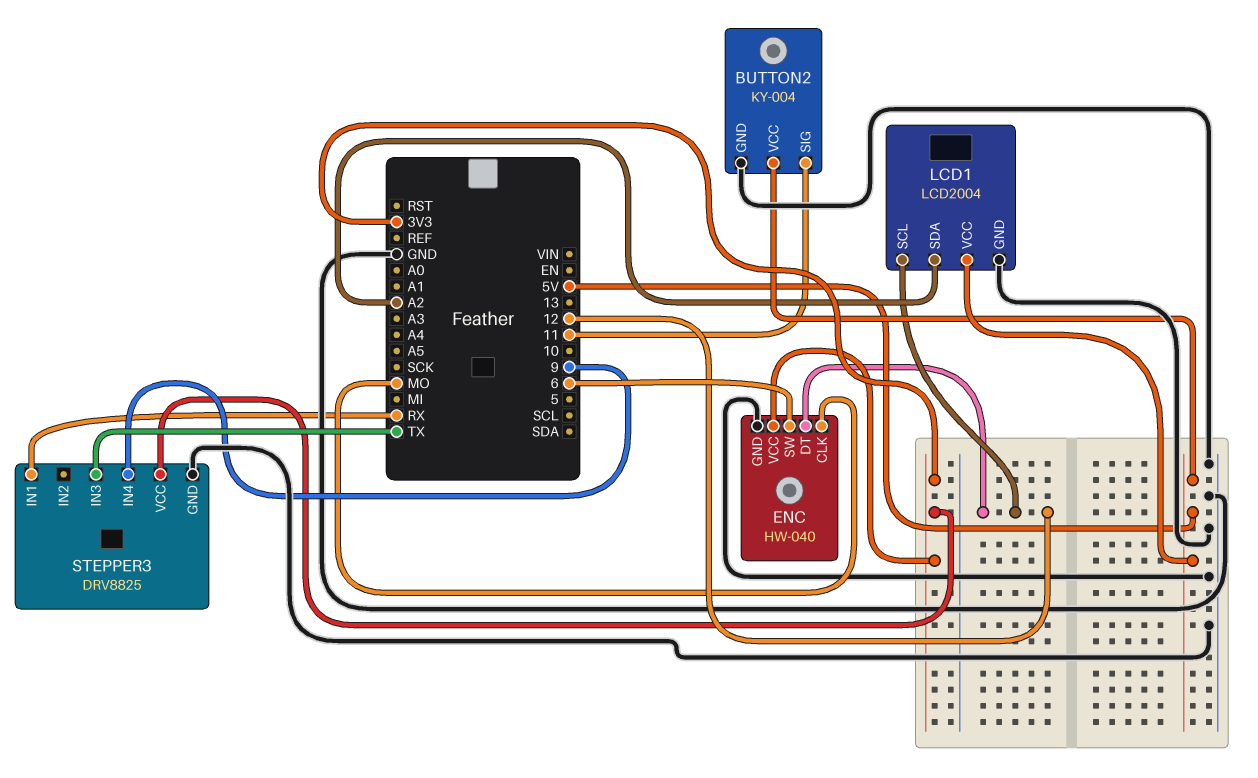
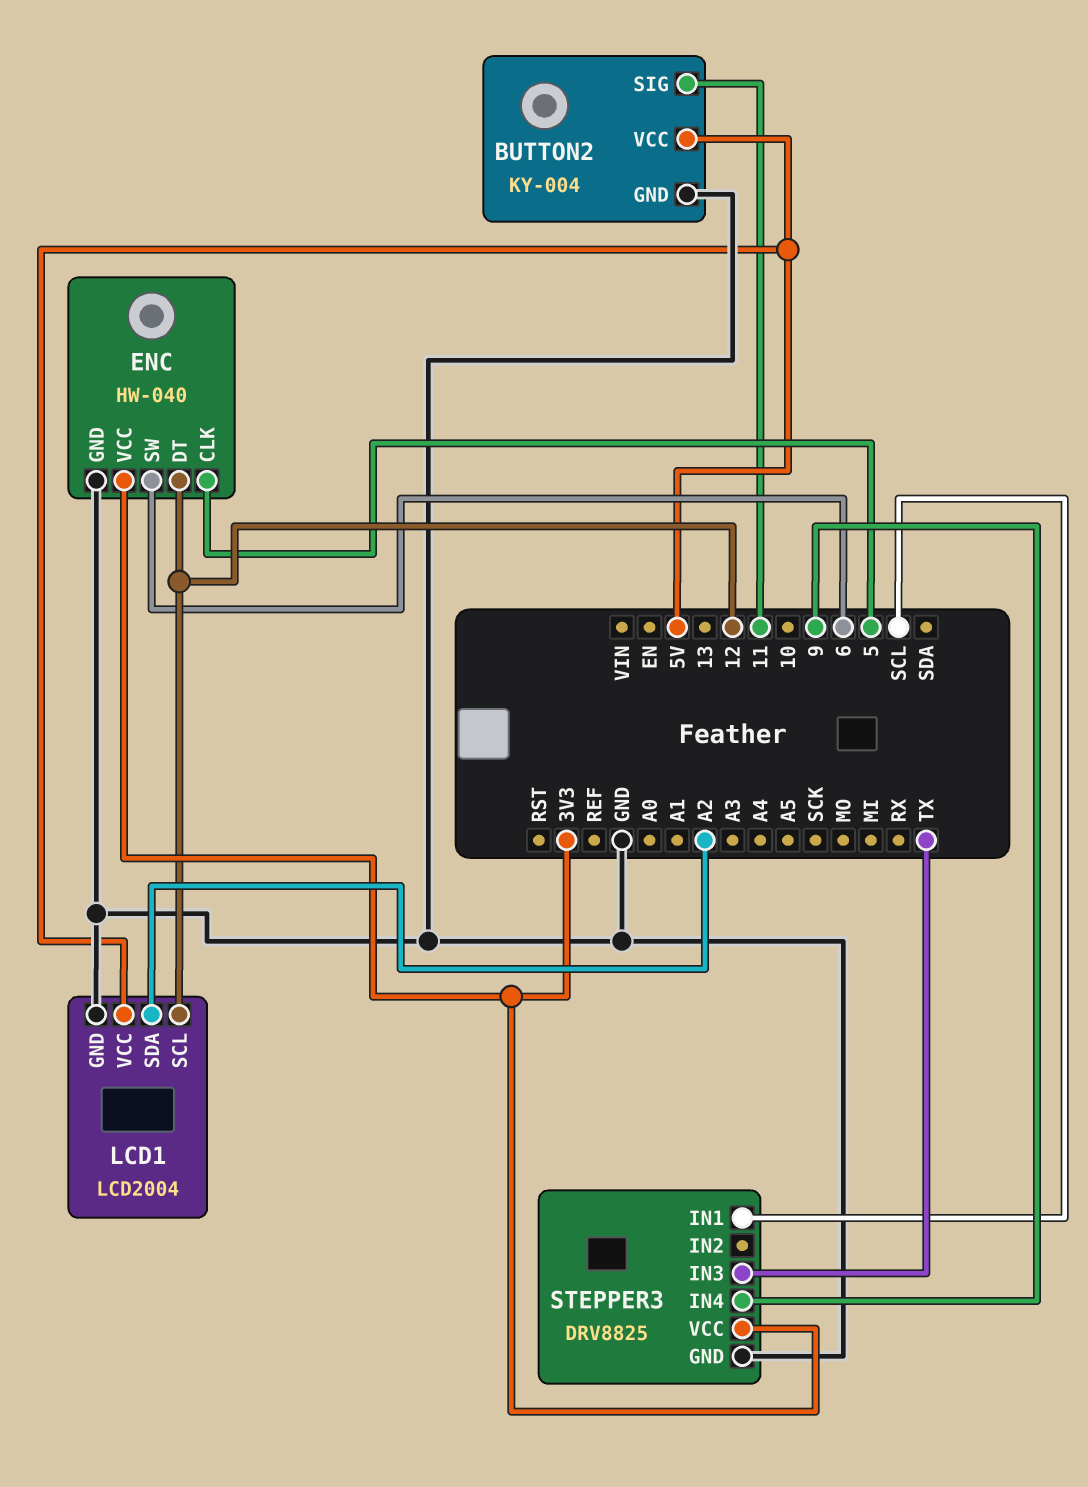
ENC pin CLK: MO -> 5
STEPPER3 pin IN1: RX -> SCL

